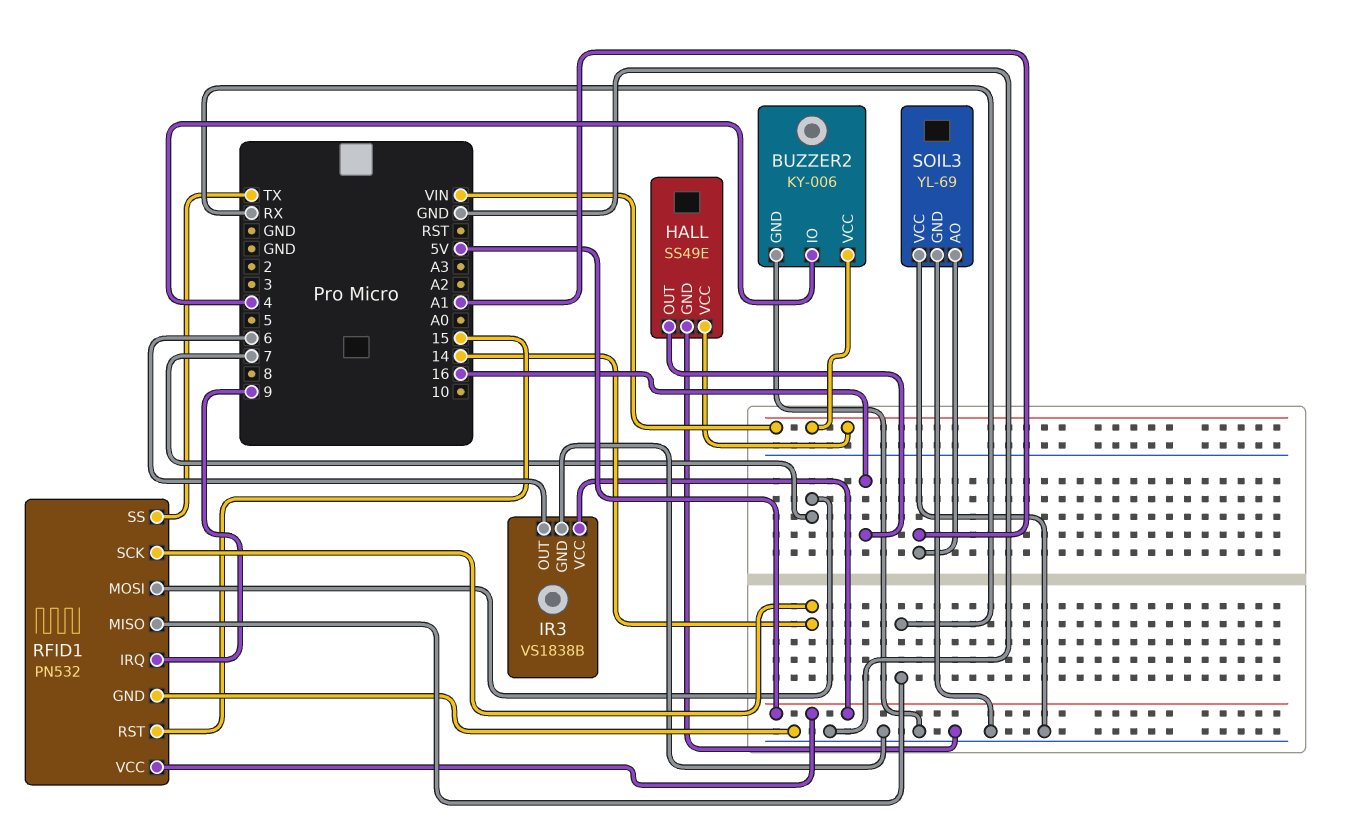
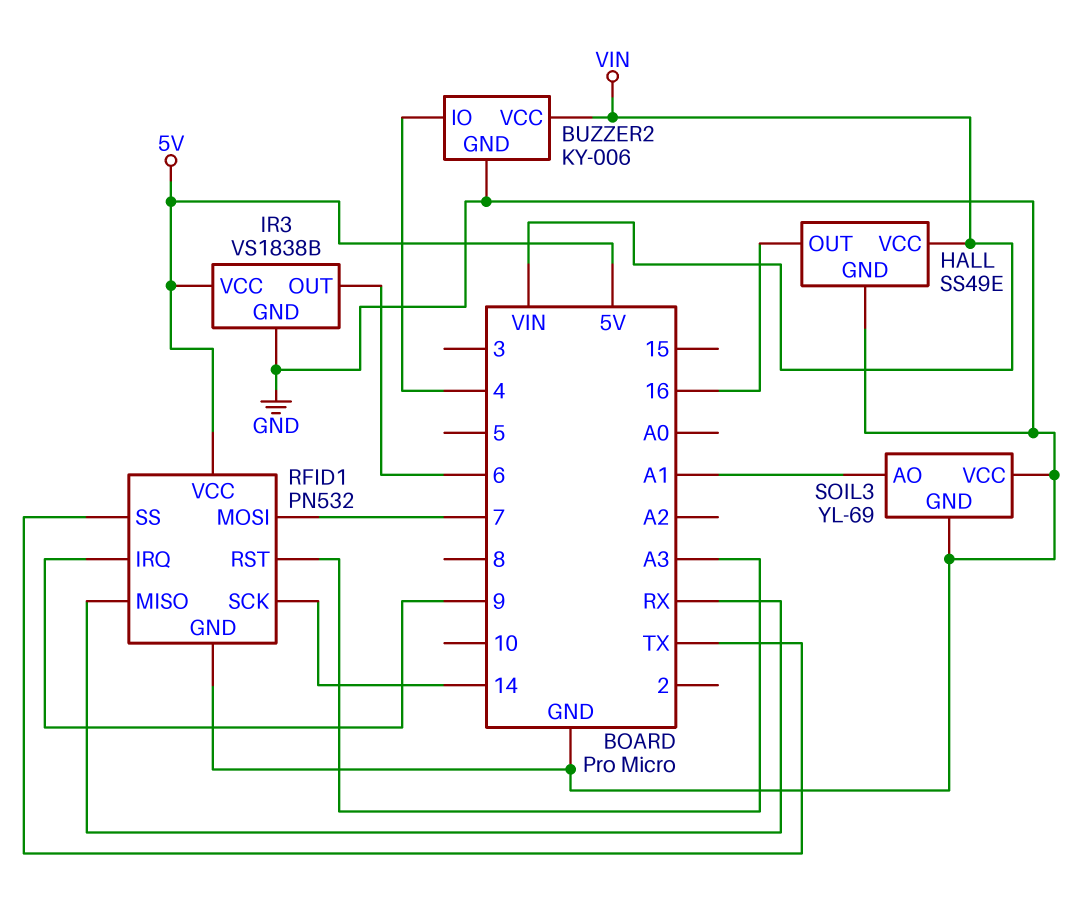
RFID1 pin RST: 15 -> A3

